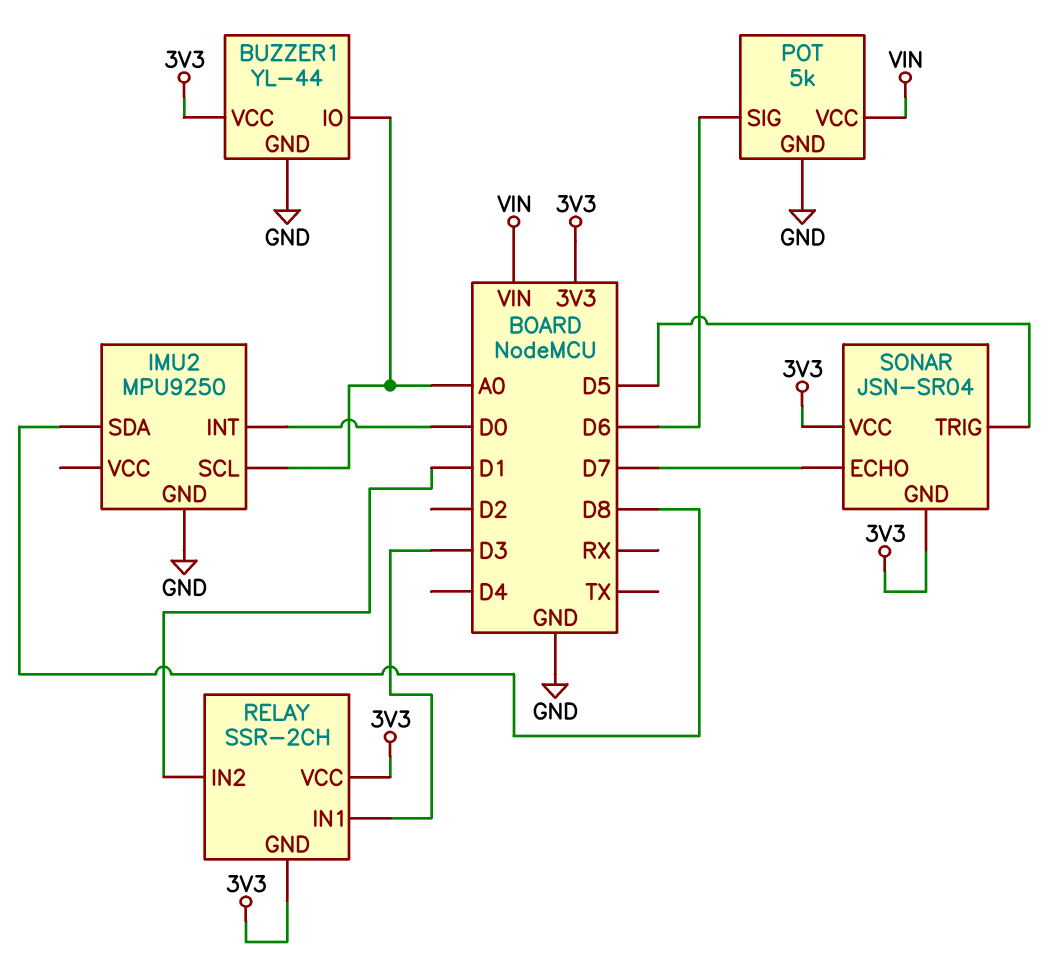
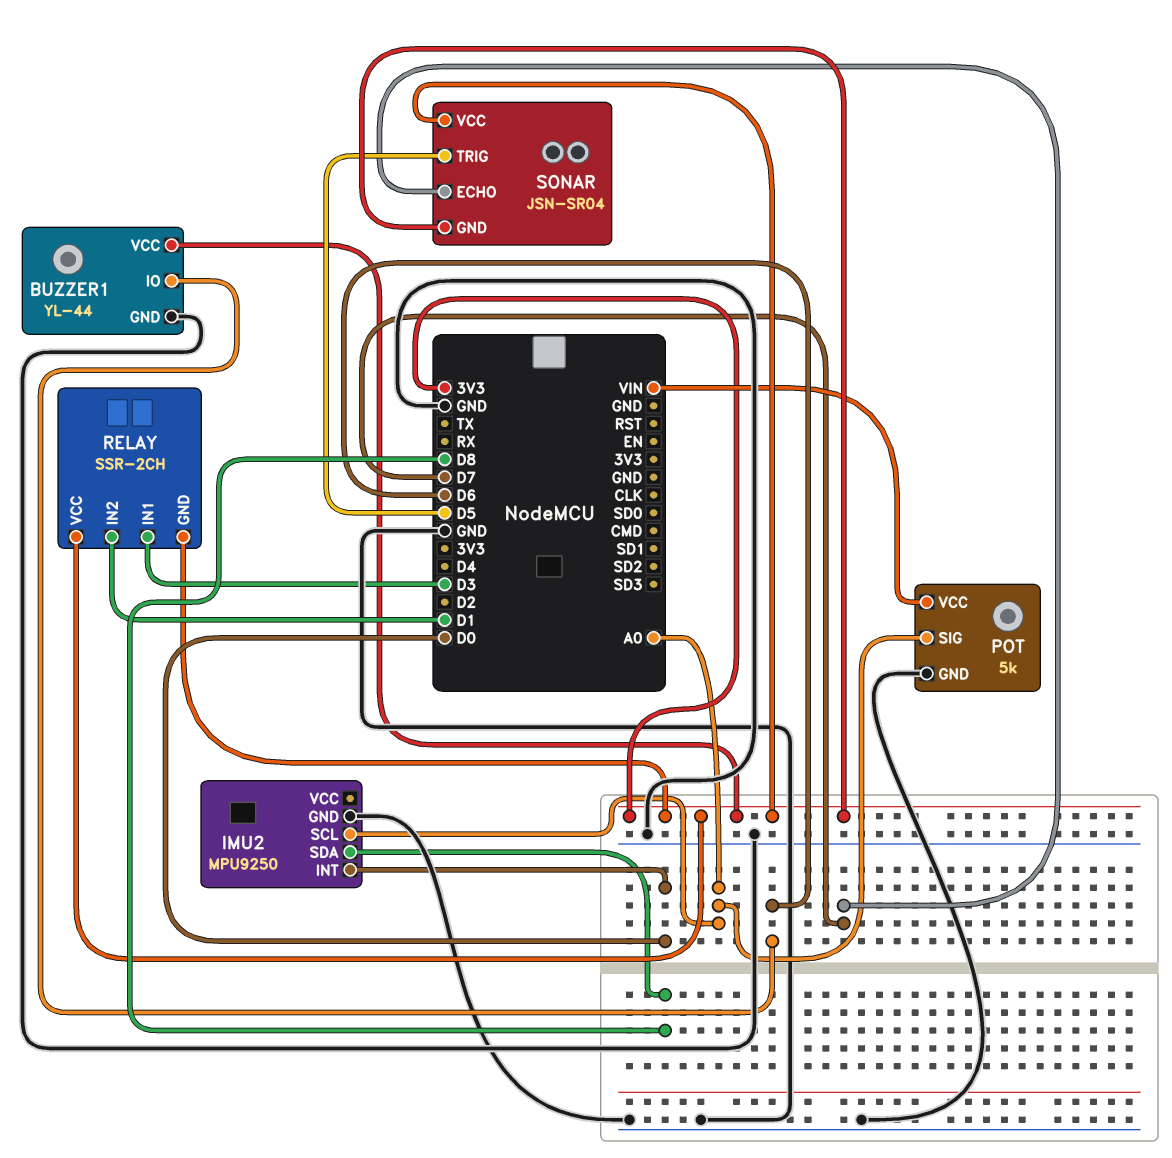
BUZZER1 pin IO: A0 -> D6
POT pin SIG: D6 -> A0

